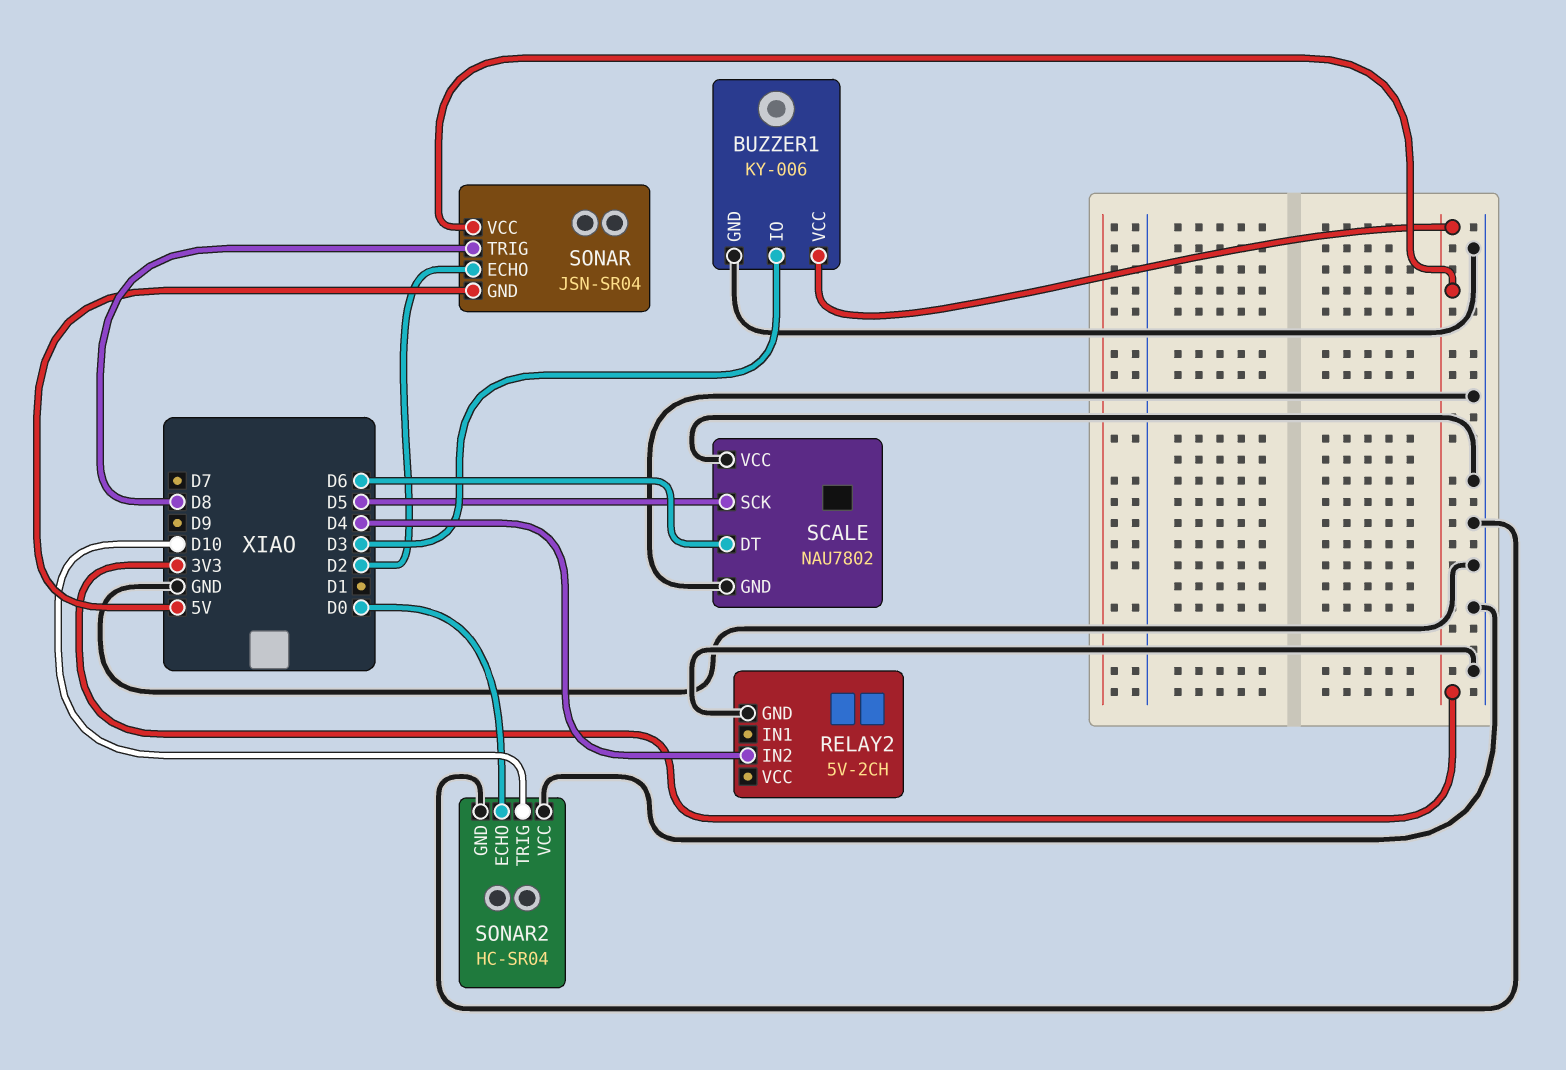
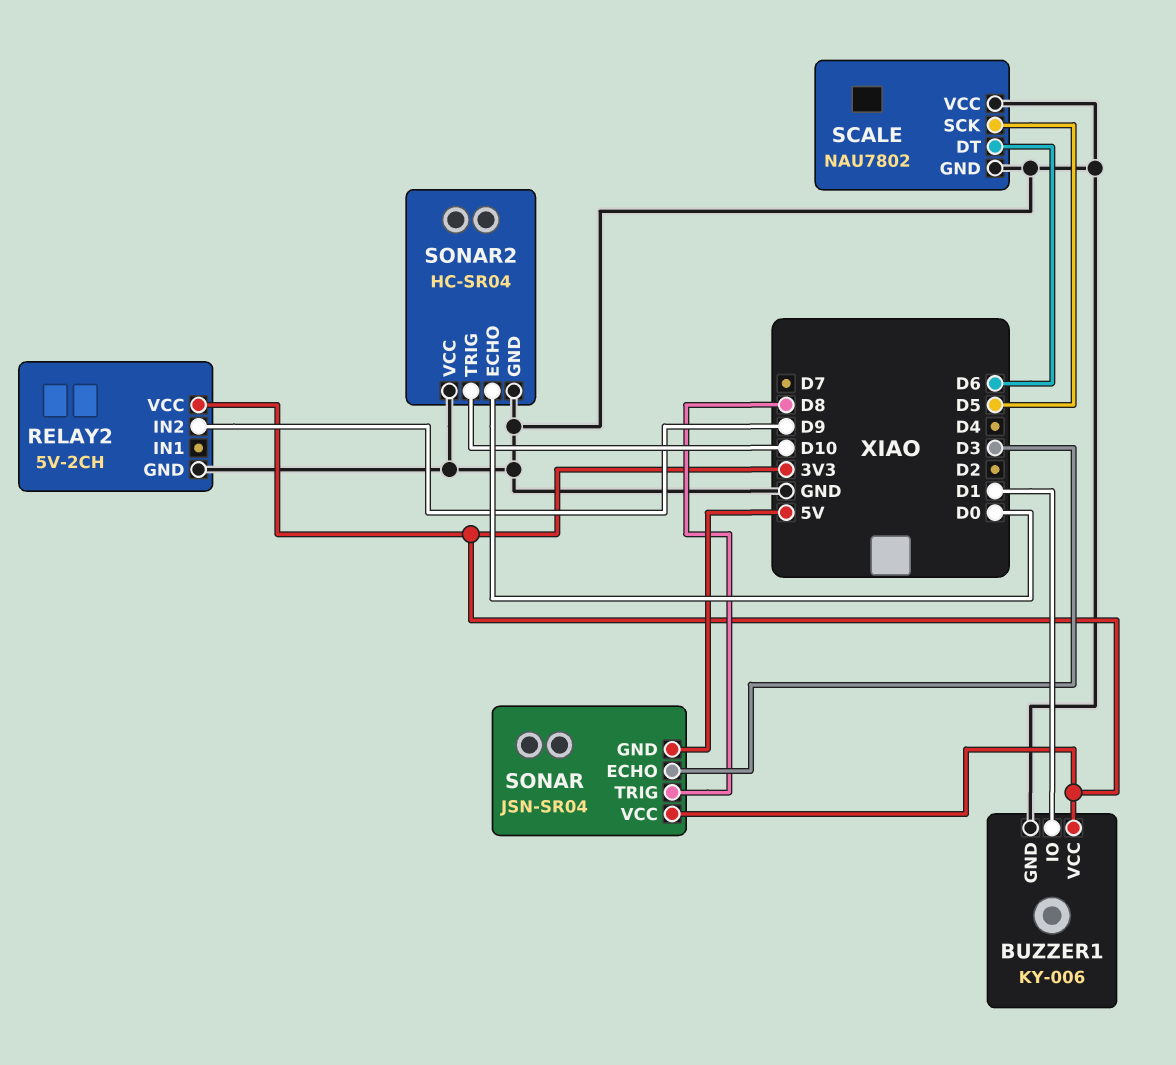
BUZZER1 pin IO: D3 -> D1
RELAY2 pin IN2: D4 -> D9
RELAY2 pin VCC: none -> 3V3
SONAR pin ECHO: D2 -> D3

